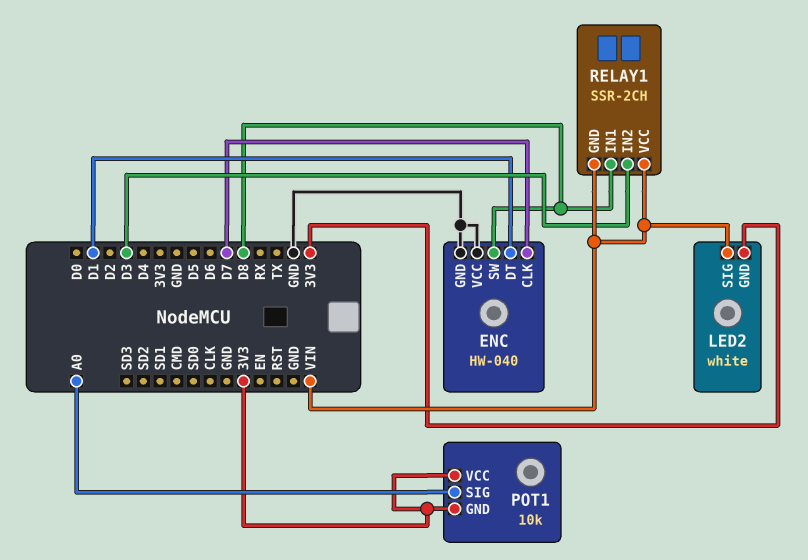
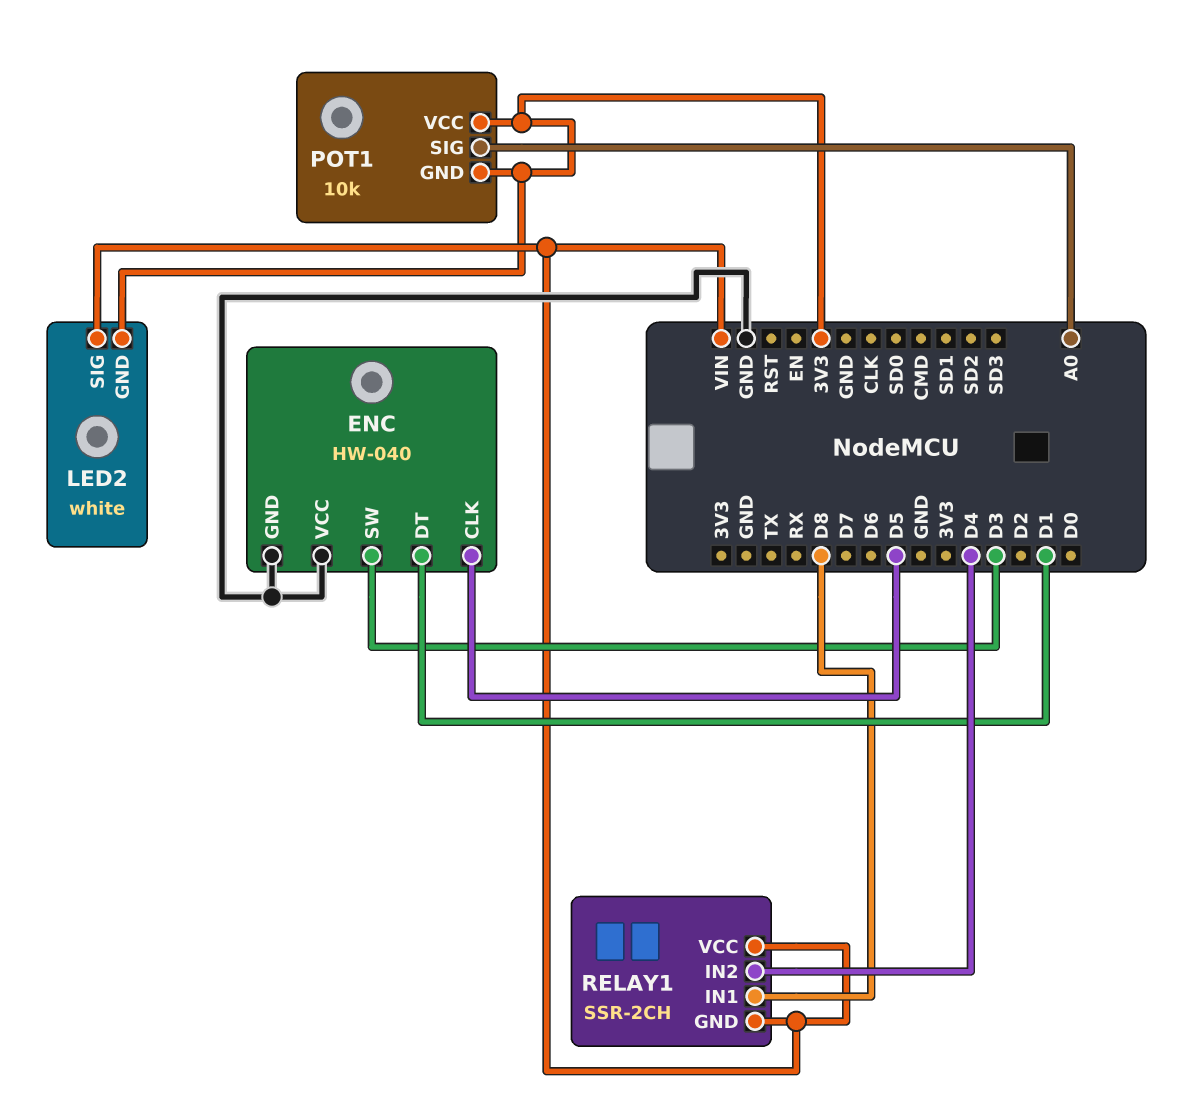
ENC pin CLK: D7 -> D5
ENC pin SW: D8 -> D3
RELAY1 pin IN2: D3 -> D4

